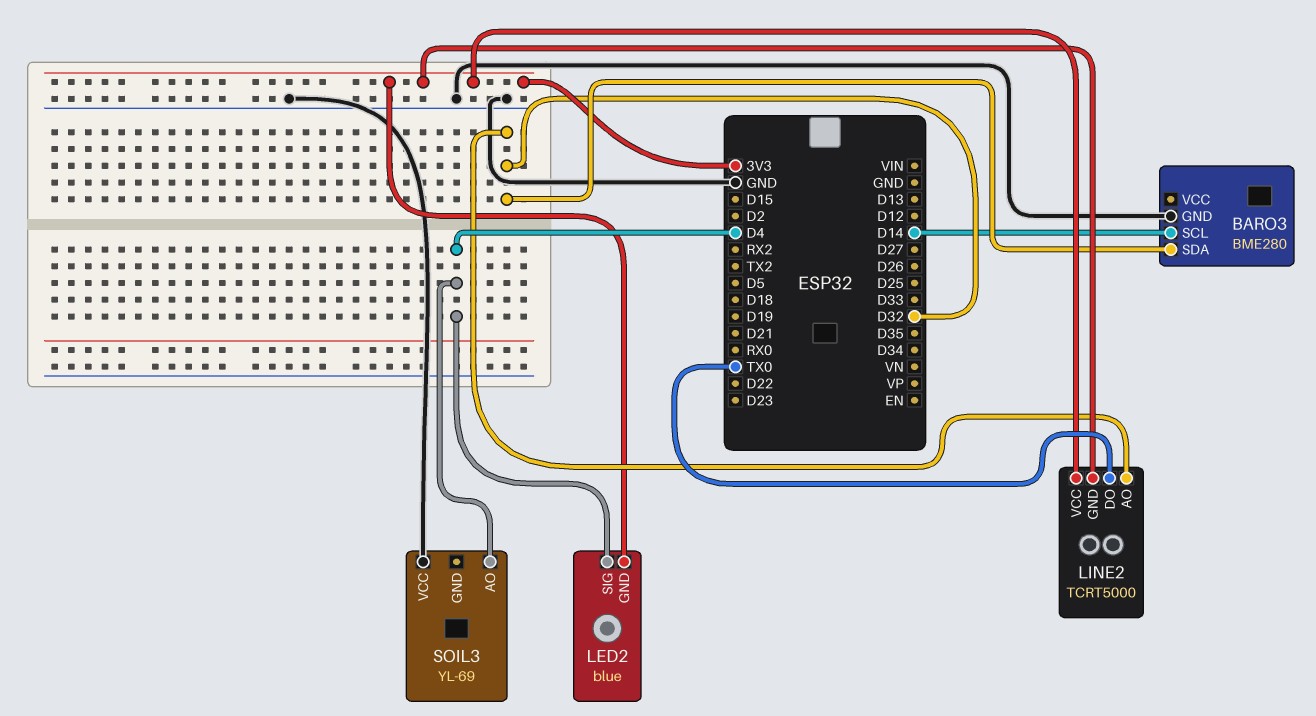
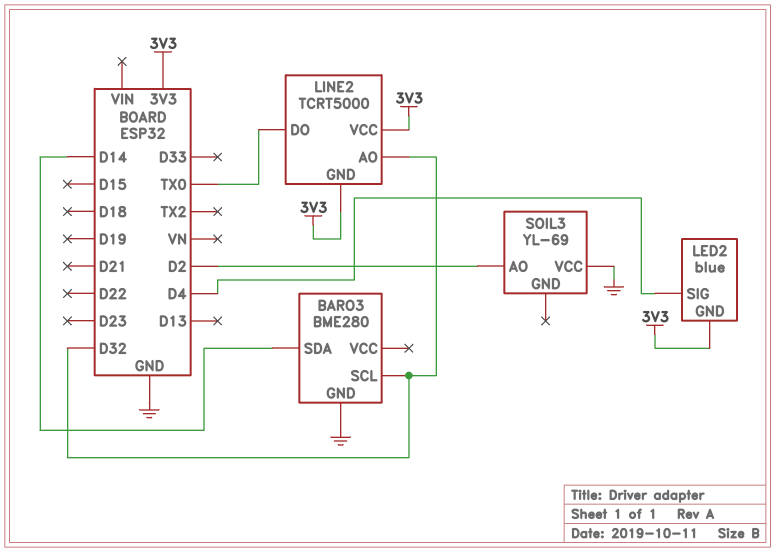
BARO3 pin SCL: D14 -> D32
BARO3 pin SDA: D32 -> D14
SOIL3 pin AO: D4 -> D2

